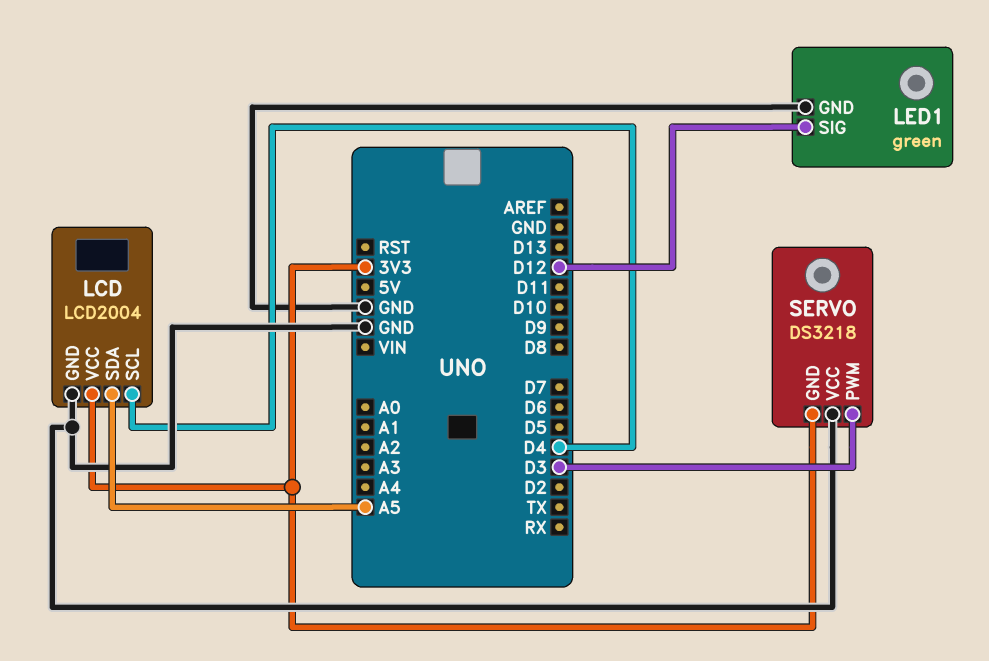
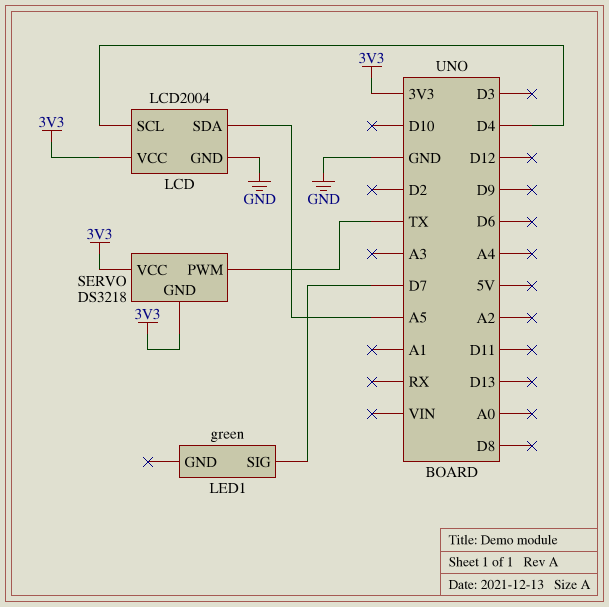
LED1 pin GND: GND -> none
LED1 pin SIG: D12 -> D7
SERVO pin PWM: D3 -> TX
SERVO pin VCC: GND -> 3V3

